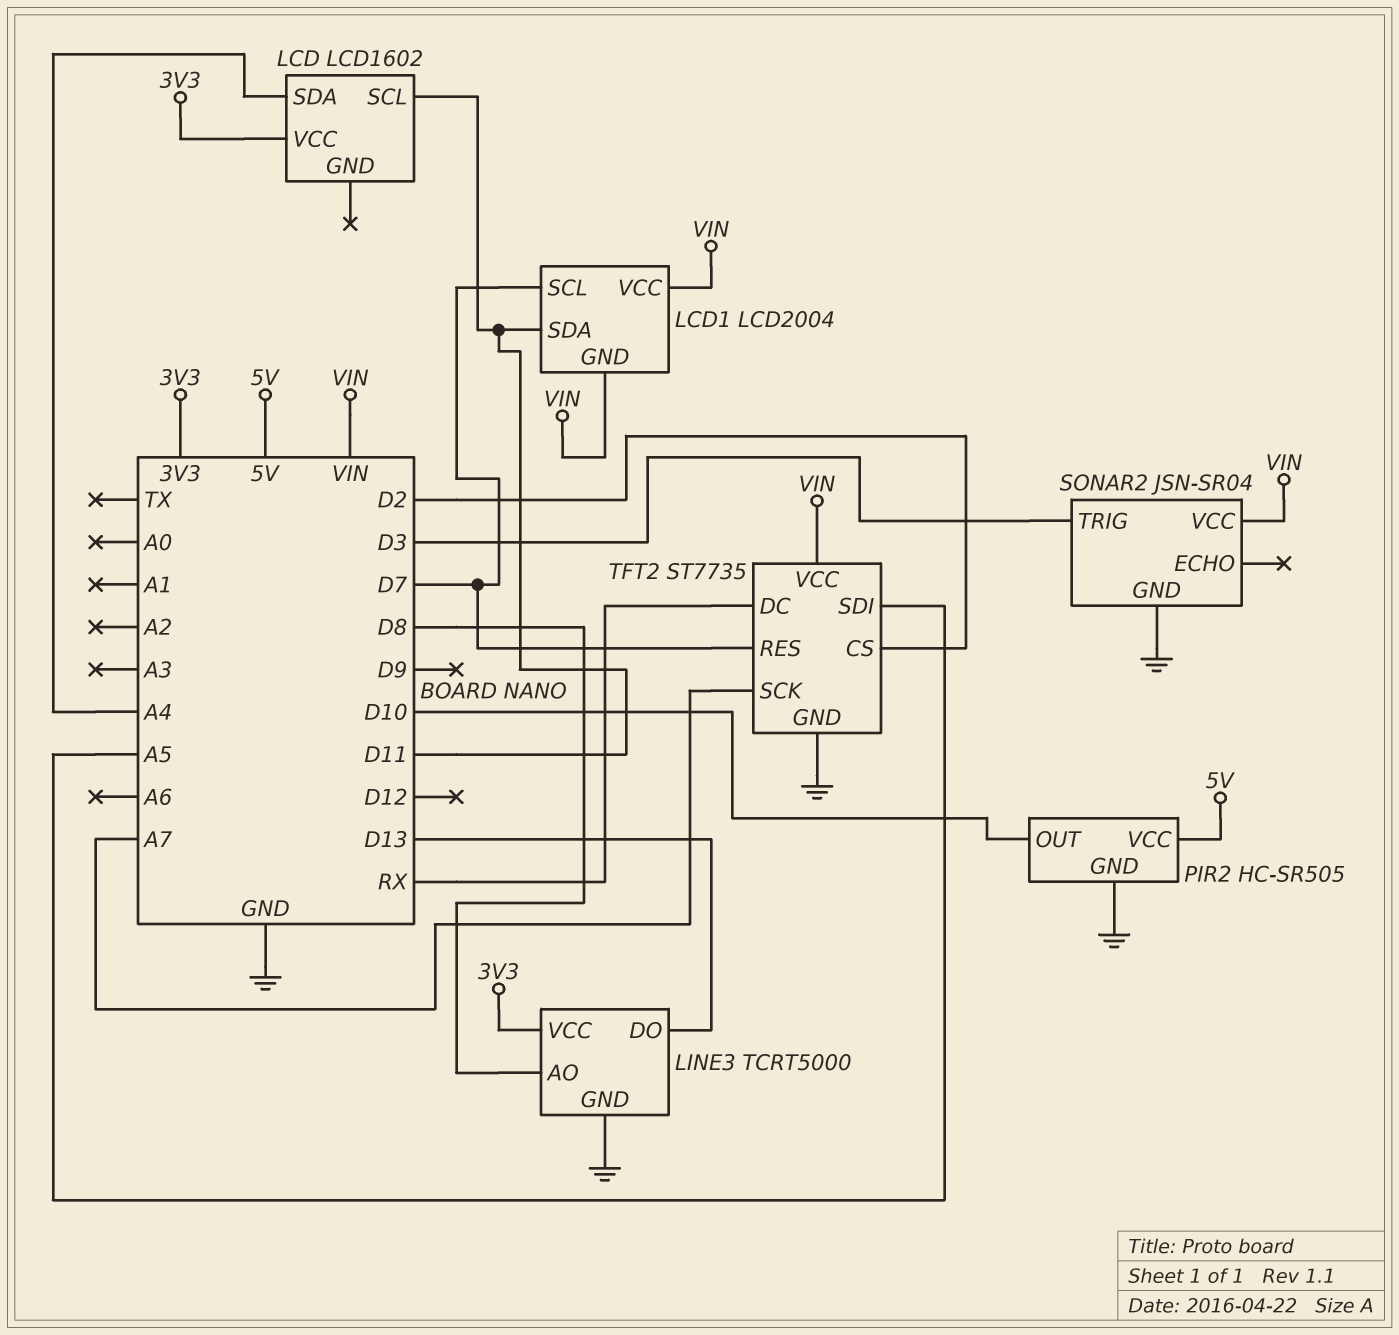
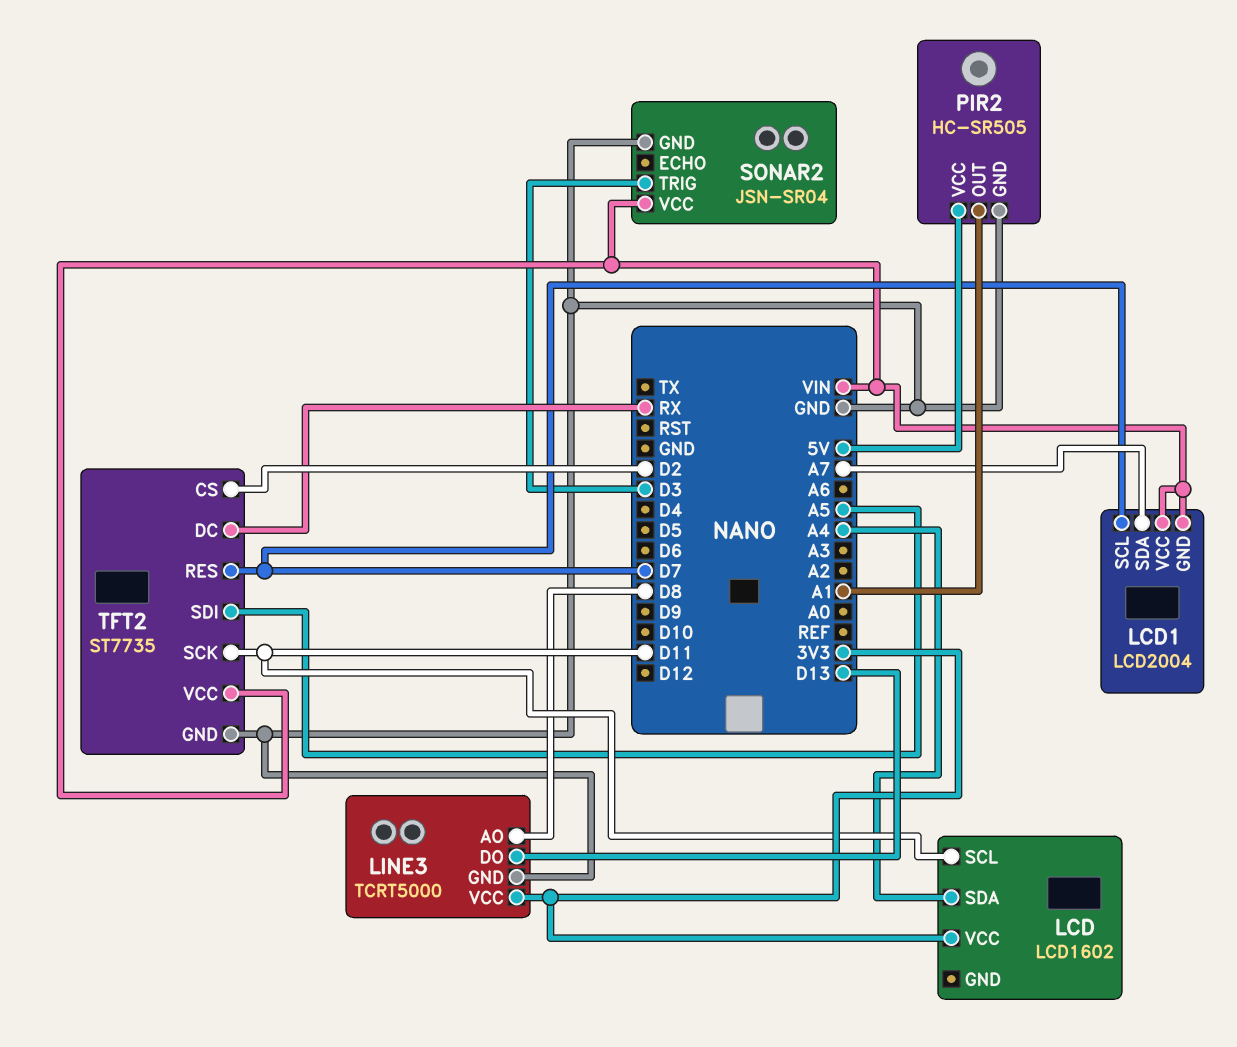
LCD1 pin SDA: D11 -> A7
PIR2 pin OUT: D10 -> A1
TFT2 pin SCK: A7 -> D11

